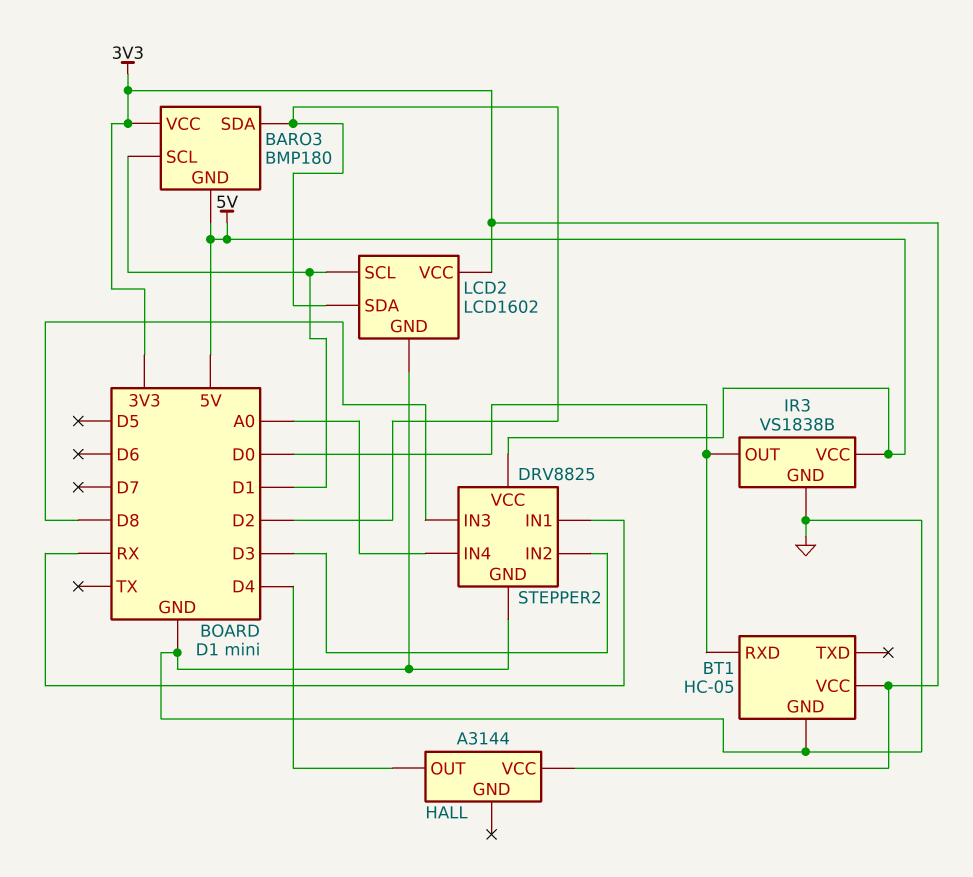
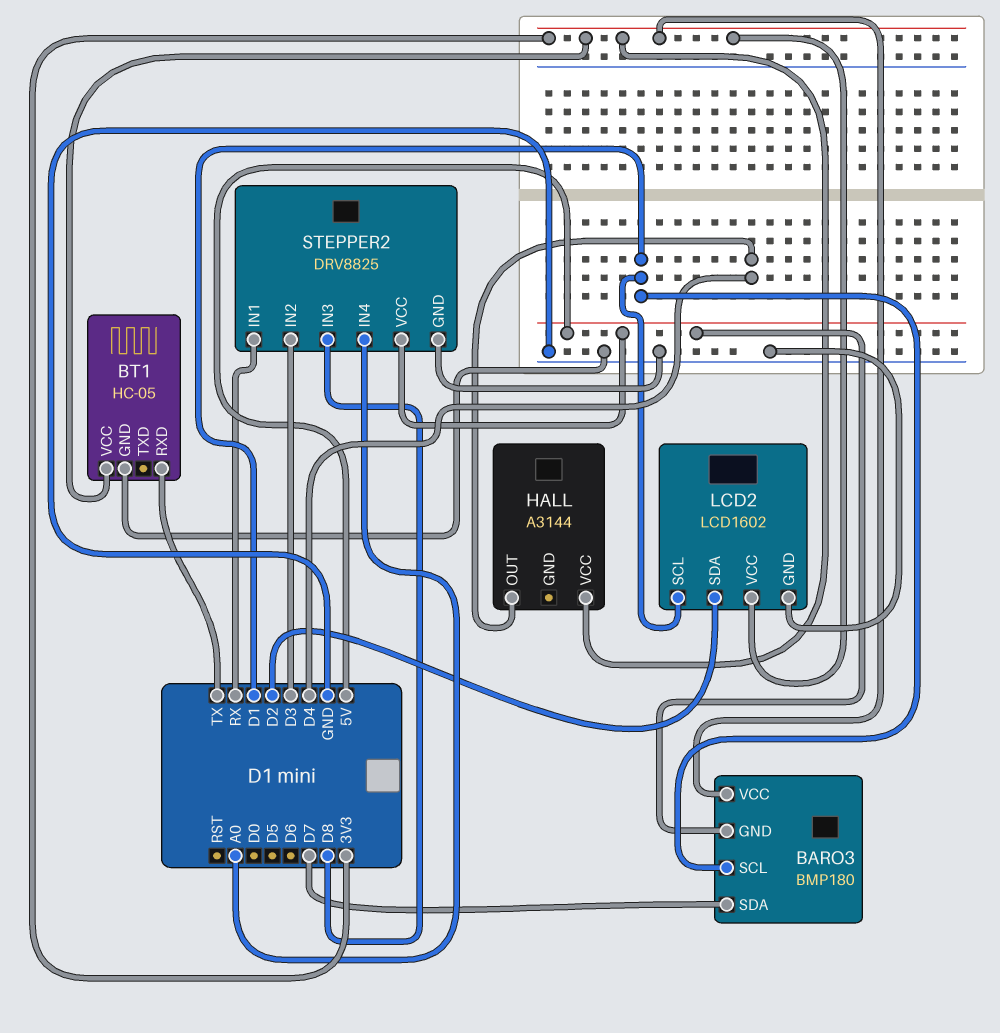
BARO3 pin SDA: D2 -> D7
BT1 pin RXD: D0 -> TX
IR3: VS1838B -> none
IR3 pin GND: GND -> none
IR3 pin OUT: D0 -> none
IR3 pin VCC: 5V -> none

